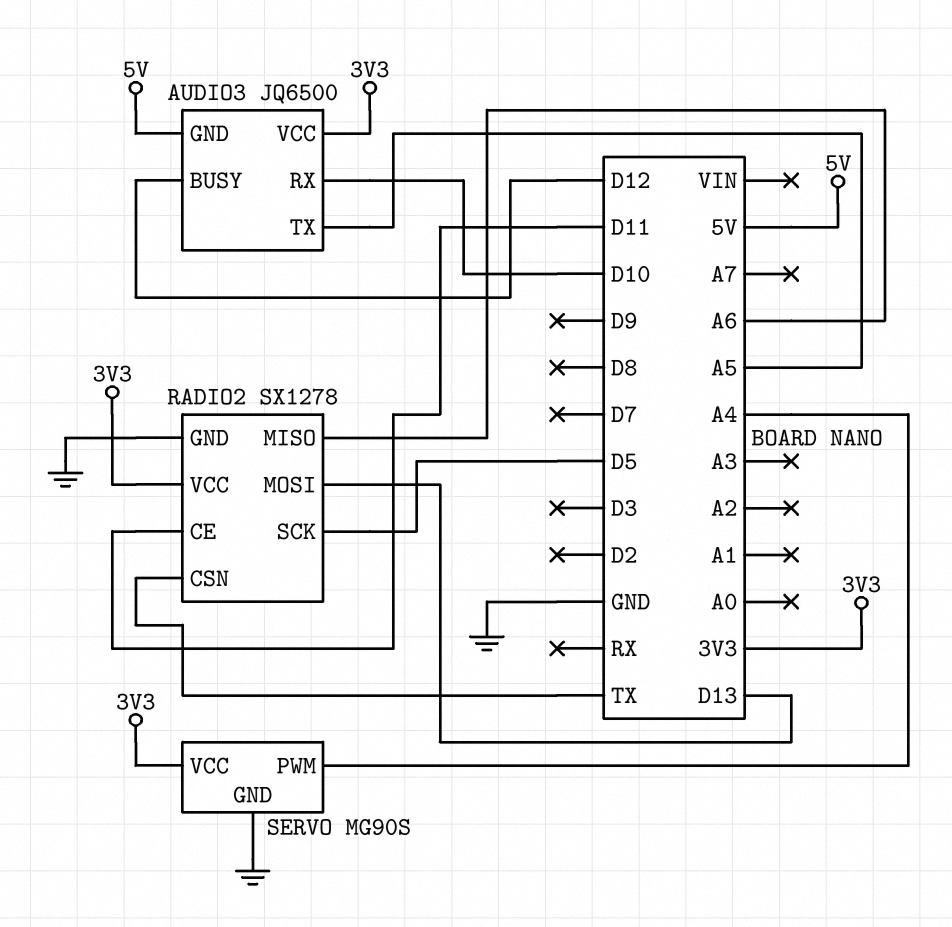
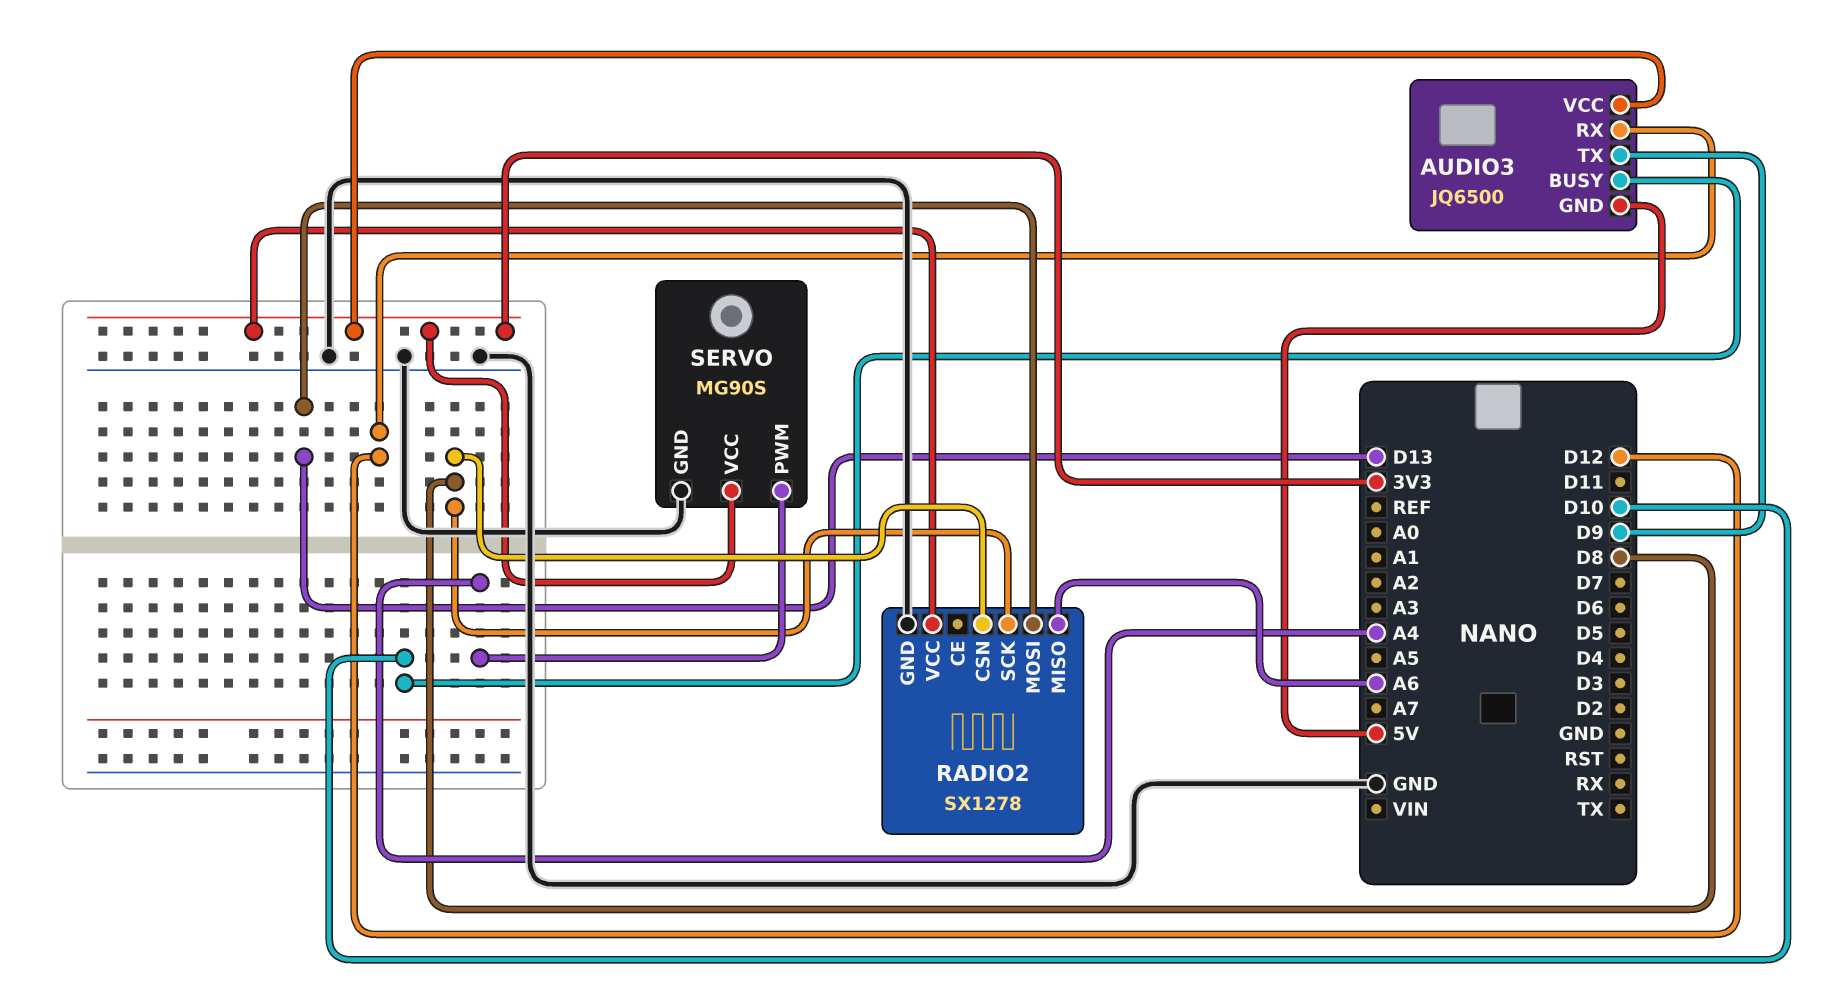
AUDIO3 pin BUSY: D12 -> D10
AUDIO3 pin RX: D10 -> D12
AUDIO3 pin TX: A5 -> D9
RADIO2 pin CE: D11 -> none
RADIO2 pin CSN: TX -> D8
RADIO2 pin SCK: D5 -> D8

